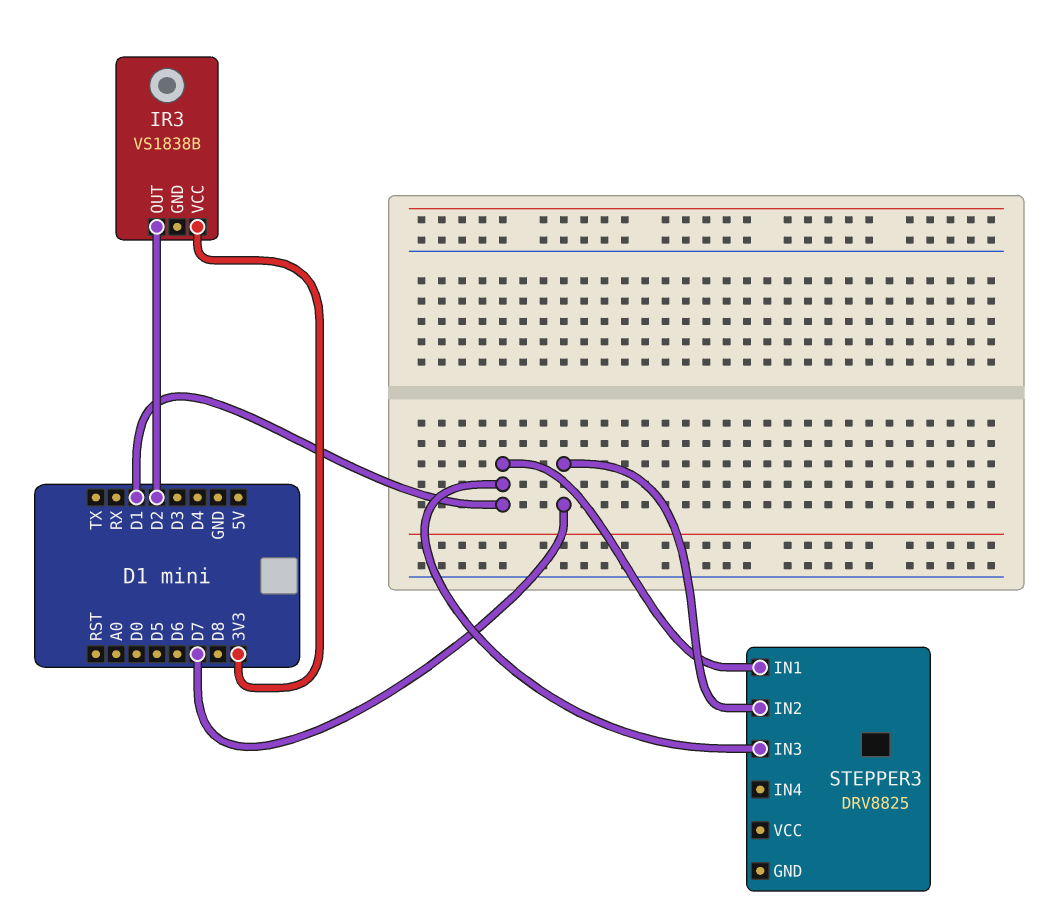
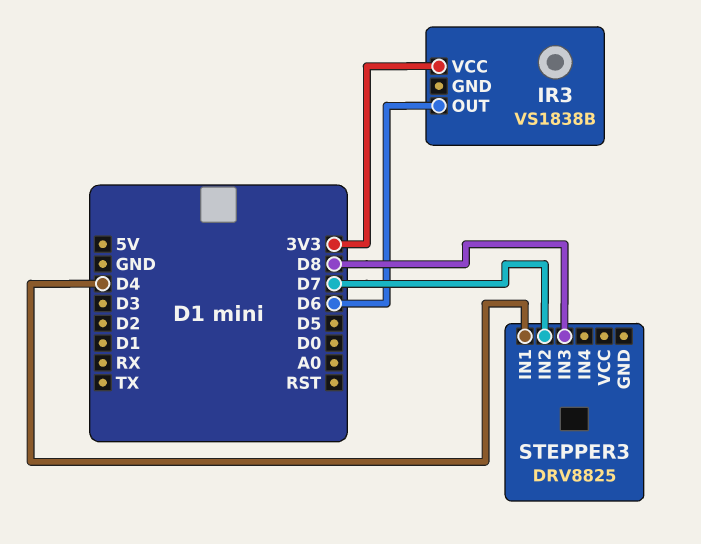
IR3 pin OUT: D2 -> D6
STEPPER3 pin IN1: D1 -> D4
STEPPER3 pin IN3: D1 -> D8

